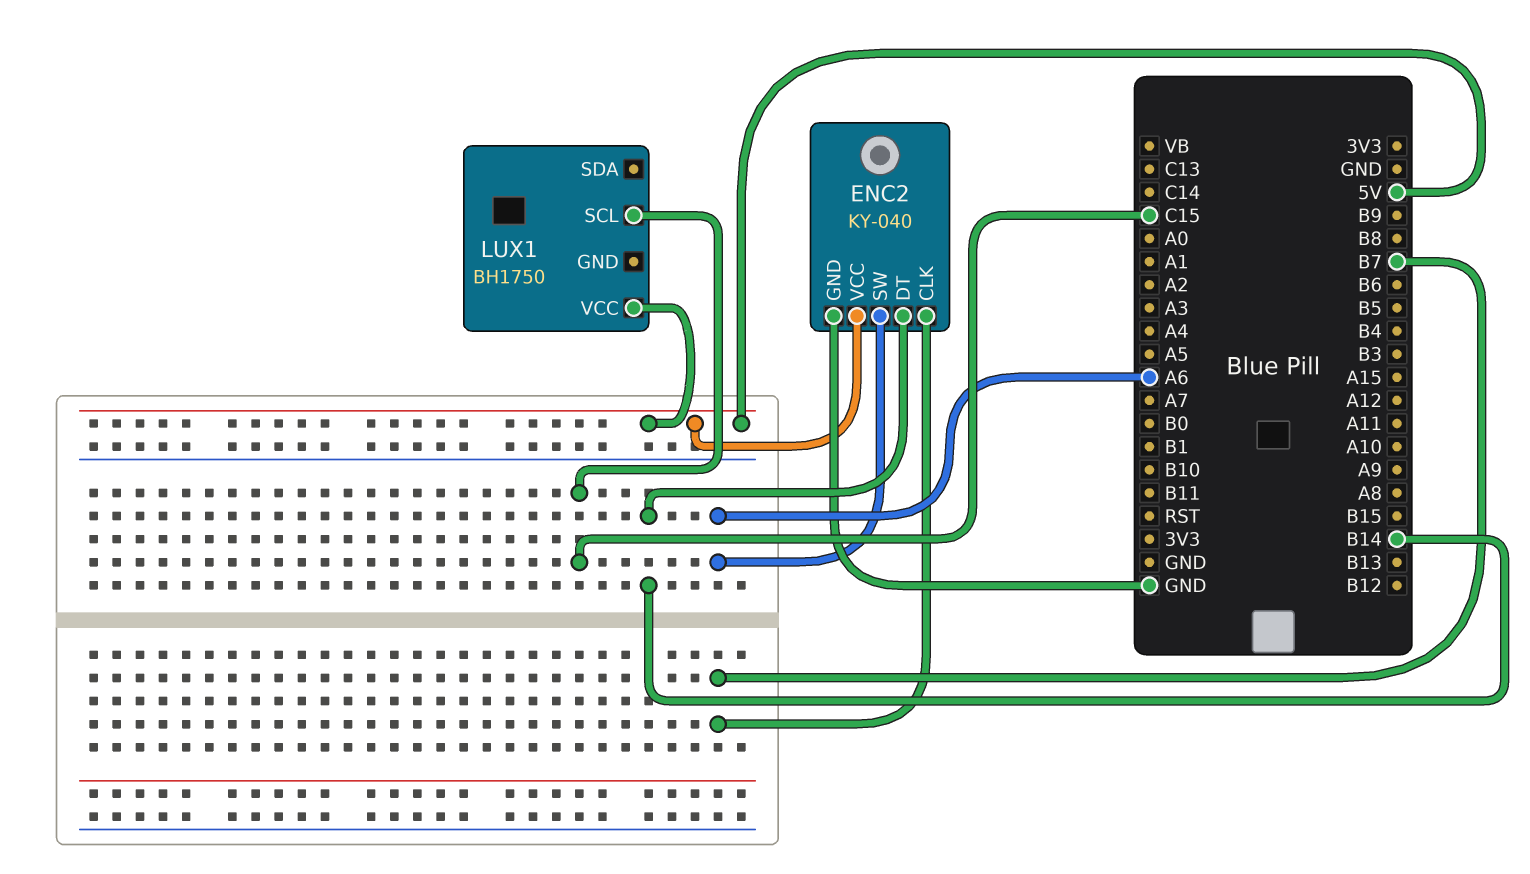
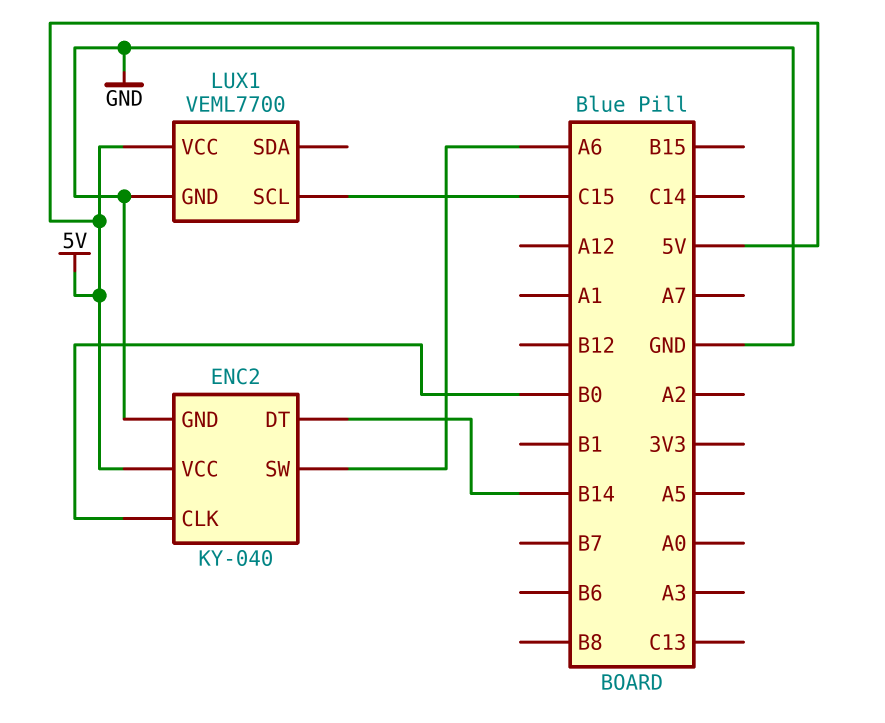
ENC2 pin CLK: B7 -> B0
LUX1: BH1750 -> VEML7700
LUX1 pin GND: none -> GND

